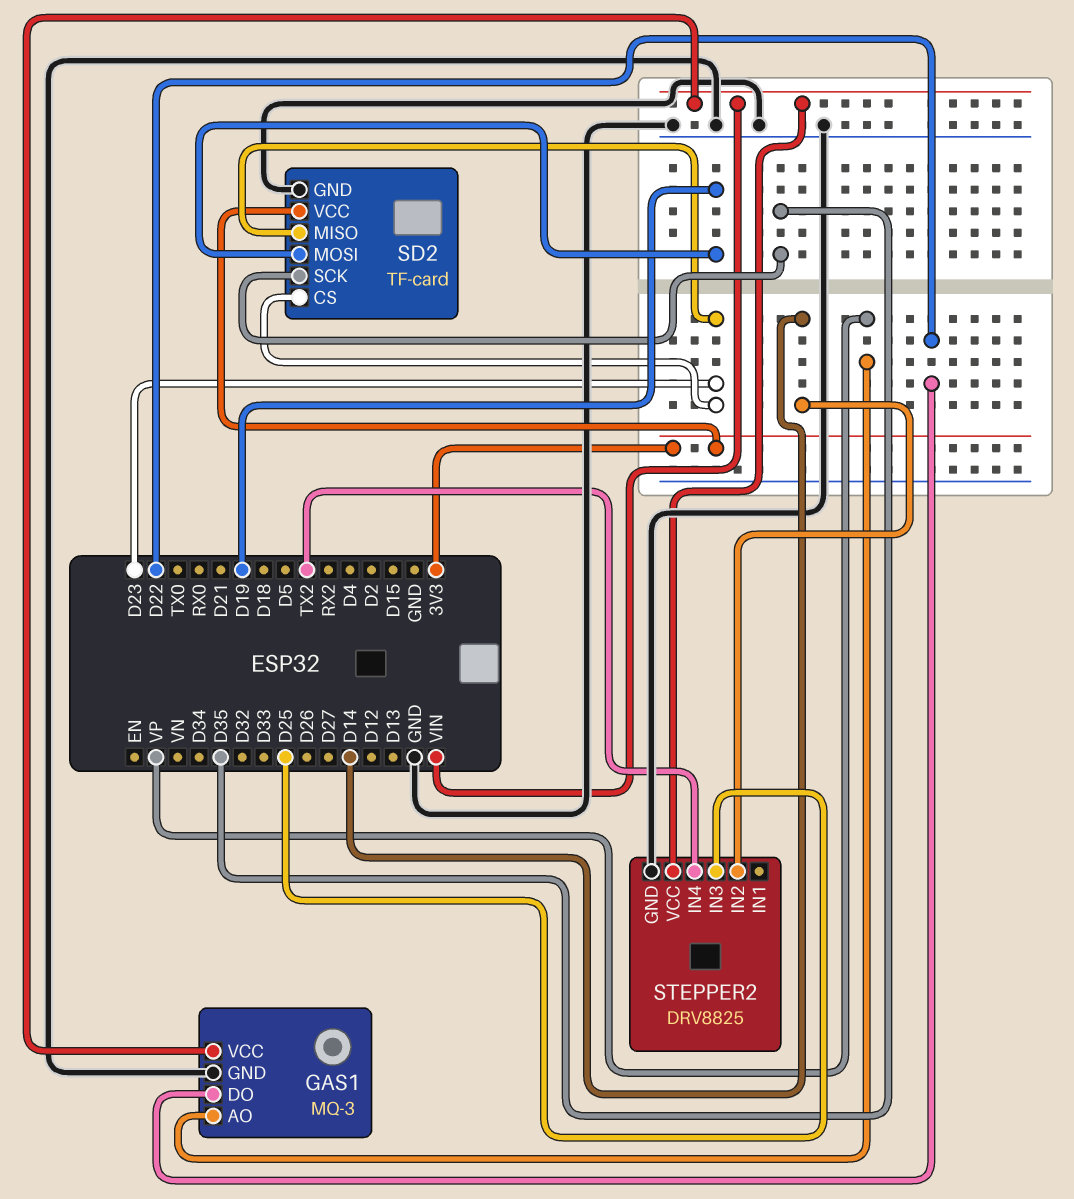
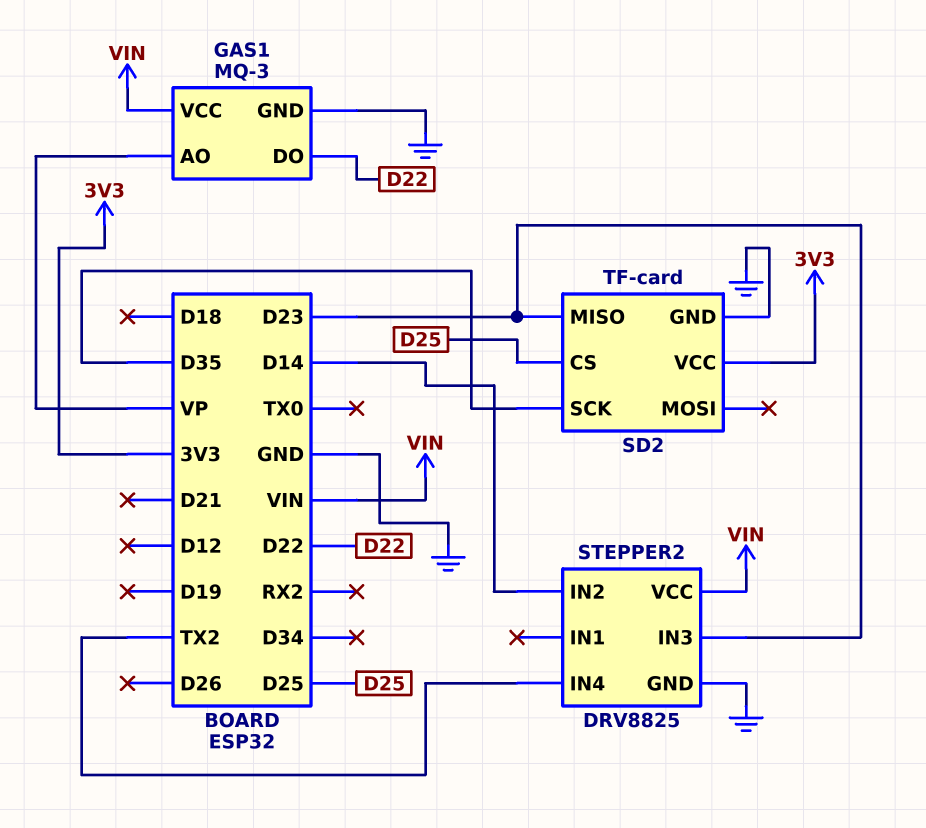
SD2 pin CS: D23 -> D25
SD2 pin MOSI: D19 -> none
STEPPER2 pin IN3: D25 -> D23

